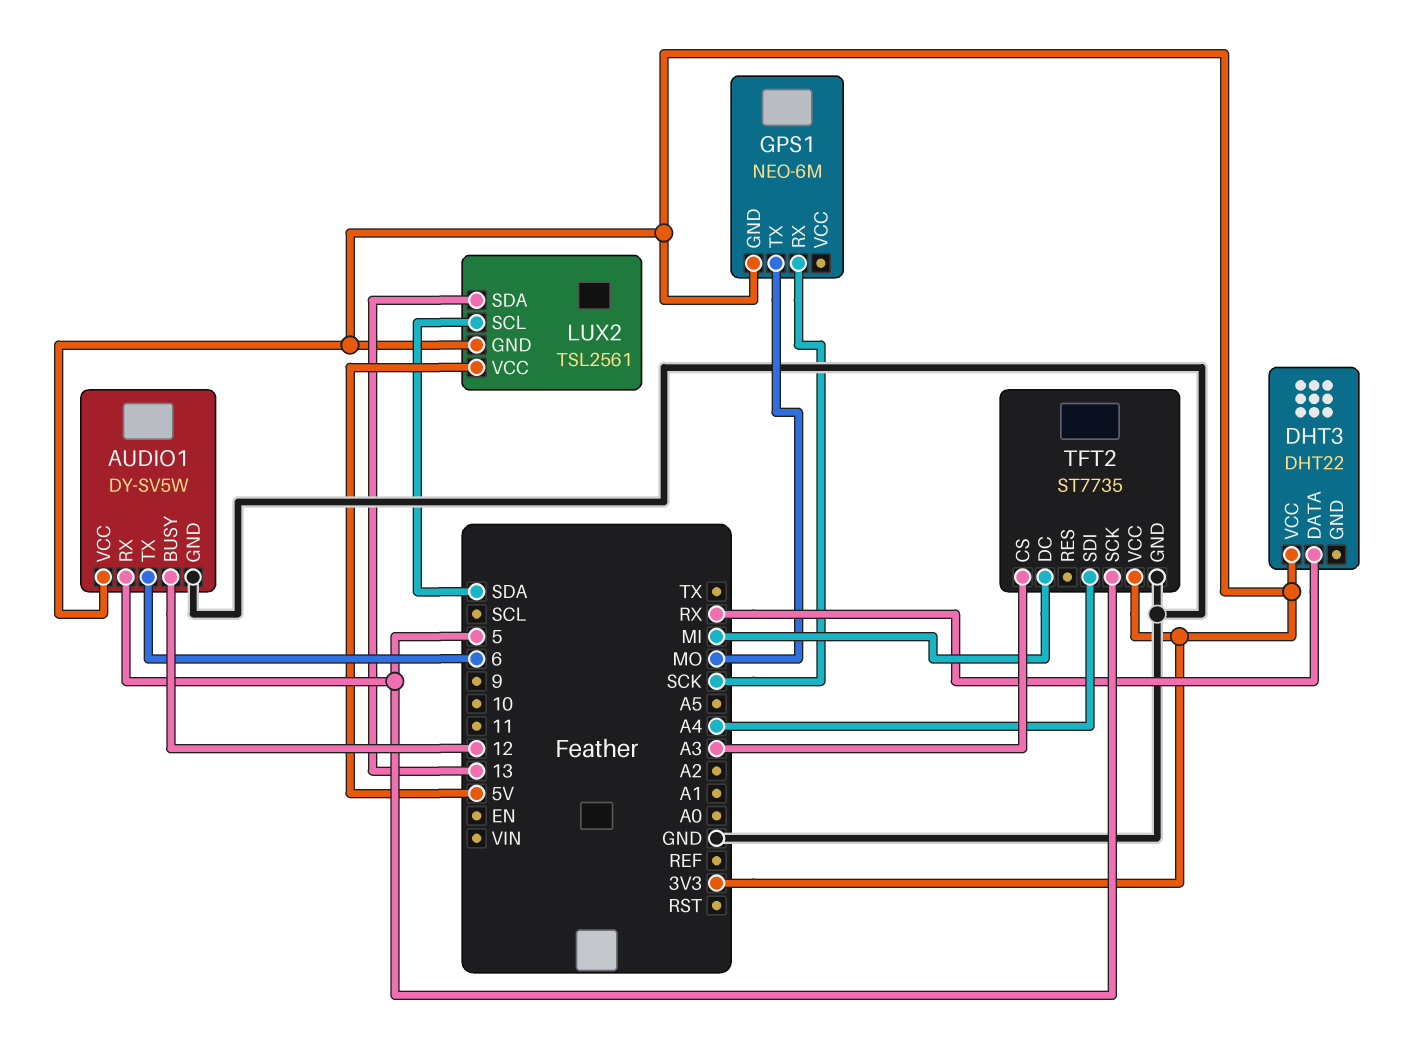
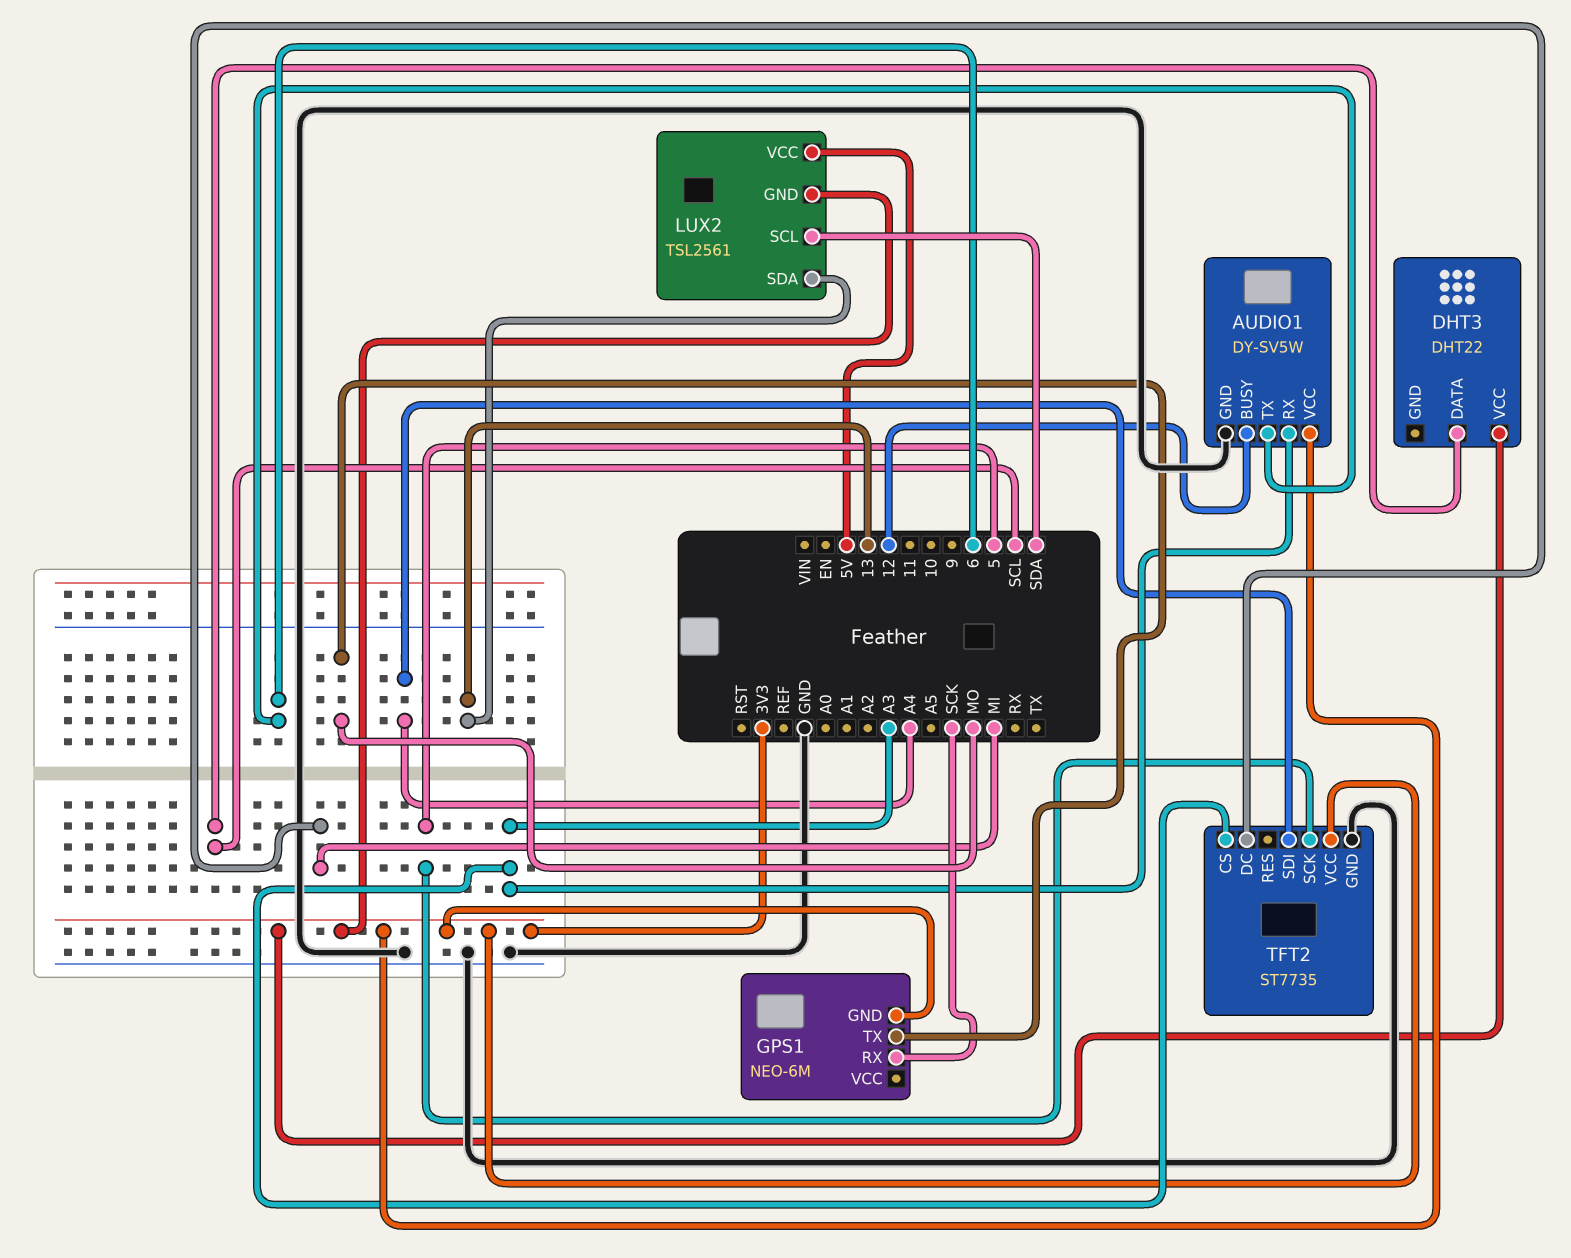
AUDIO1 pin RX: 5 -> A3
DHT3 pin DATA: RX -> SCL

